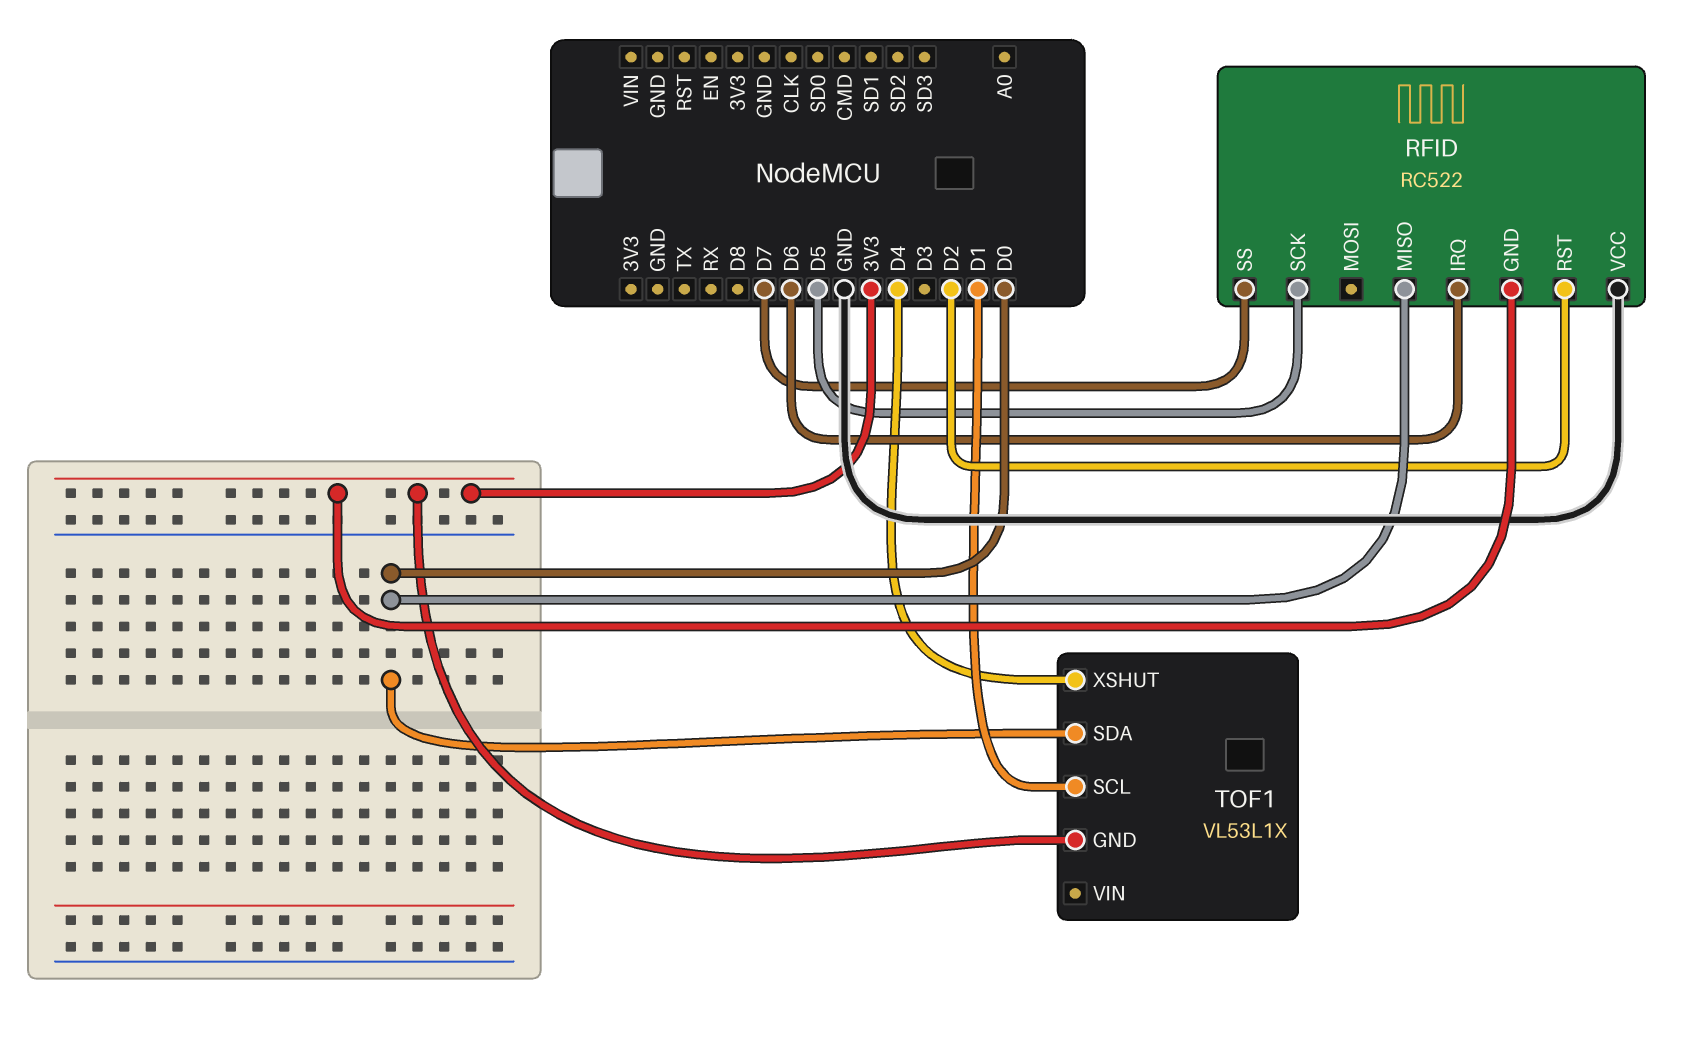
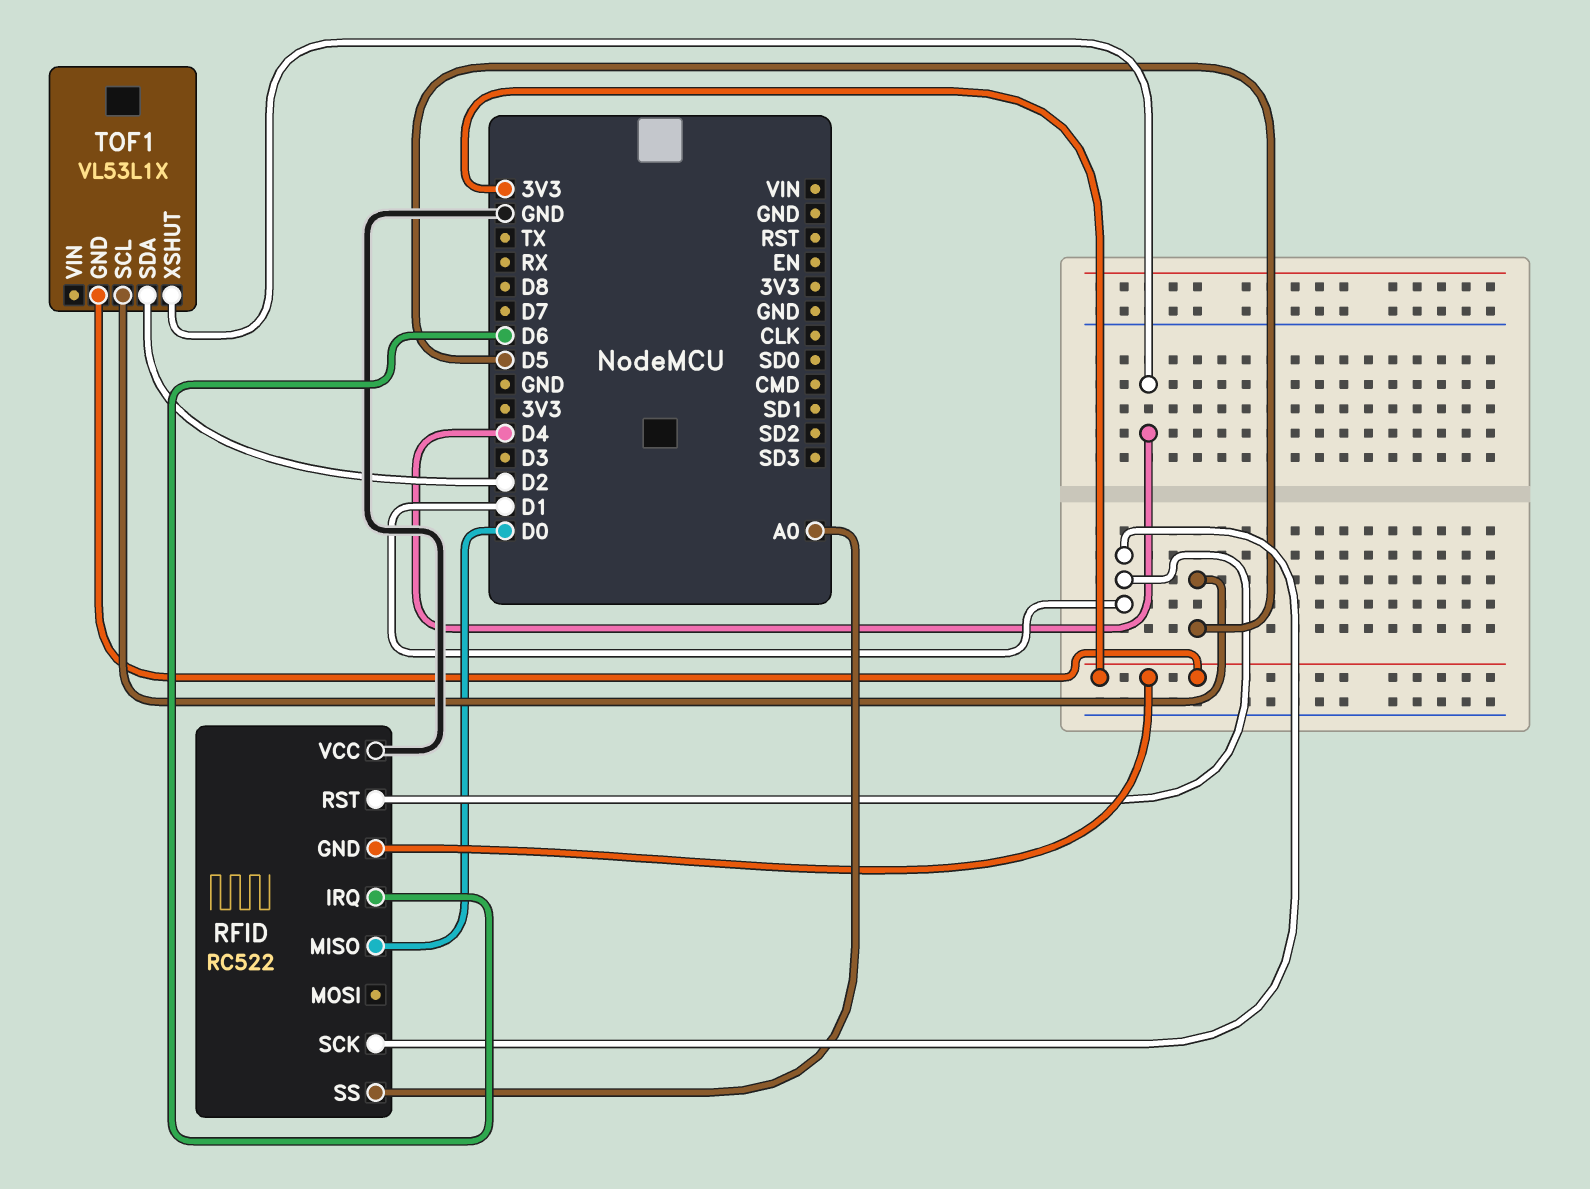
RFID pin RST: D2 -> D1
RFID pin SCK: D5 -> D1
RFID pin SS: D7 -> A0
TOF1 pin SCL: D1 -> D5
TOF1 pin SDA: D0 -> D2

